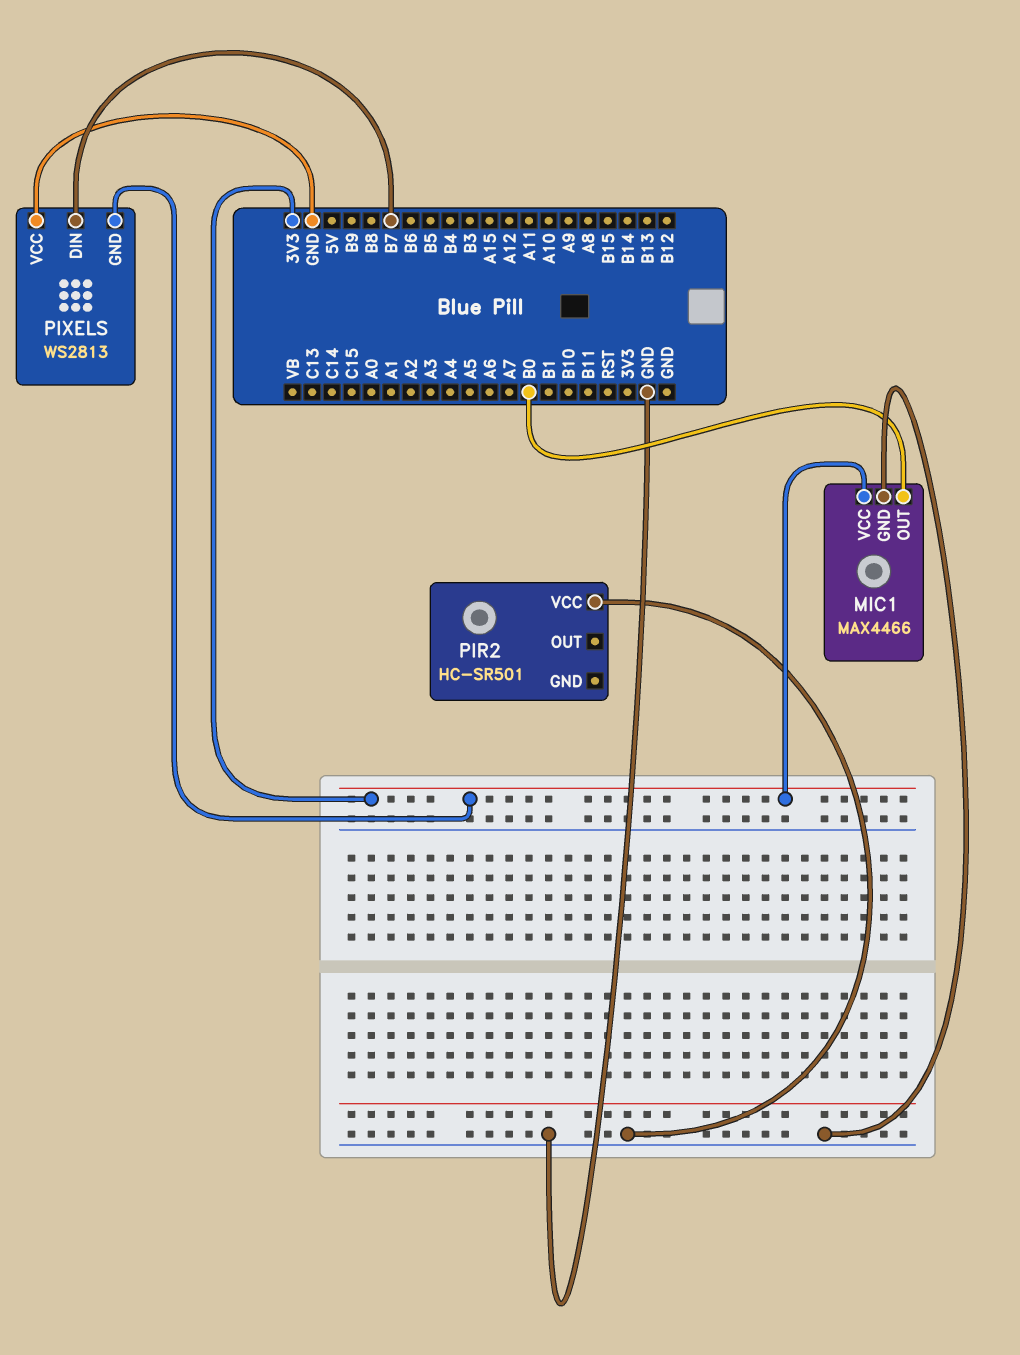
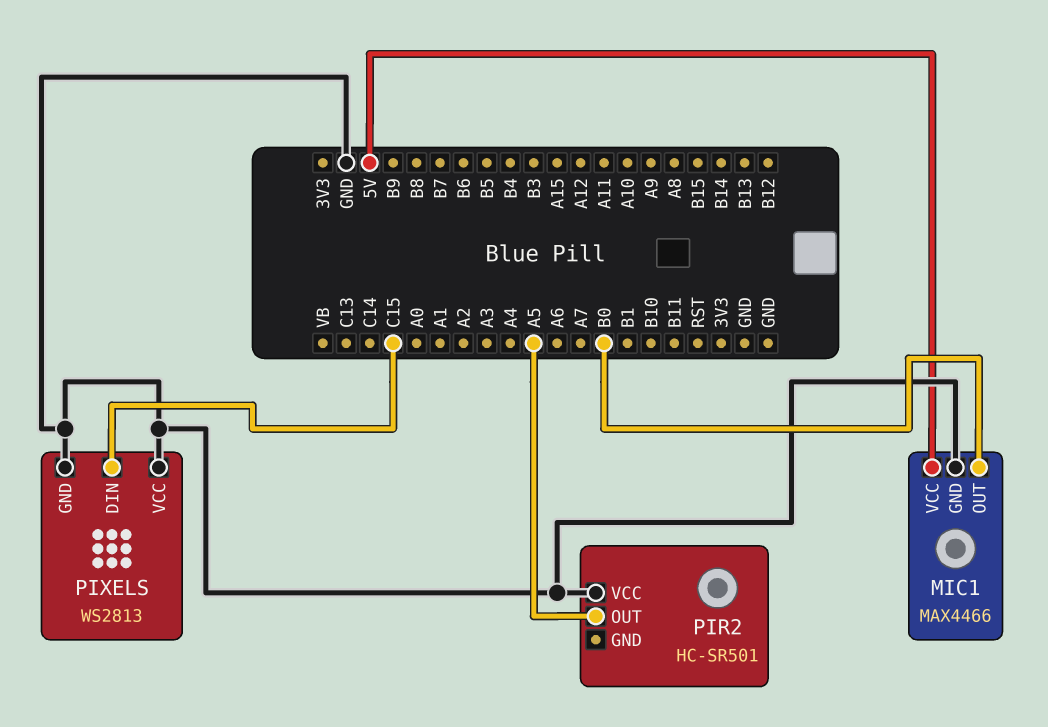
MIC1 pin VCC: 3V3 -> 5V
PIR2 pin OUT: none -> A5
PIXELS pin DIN: B7 -> C15
PIXELS pin GND: 3V3 -> GND

